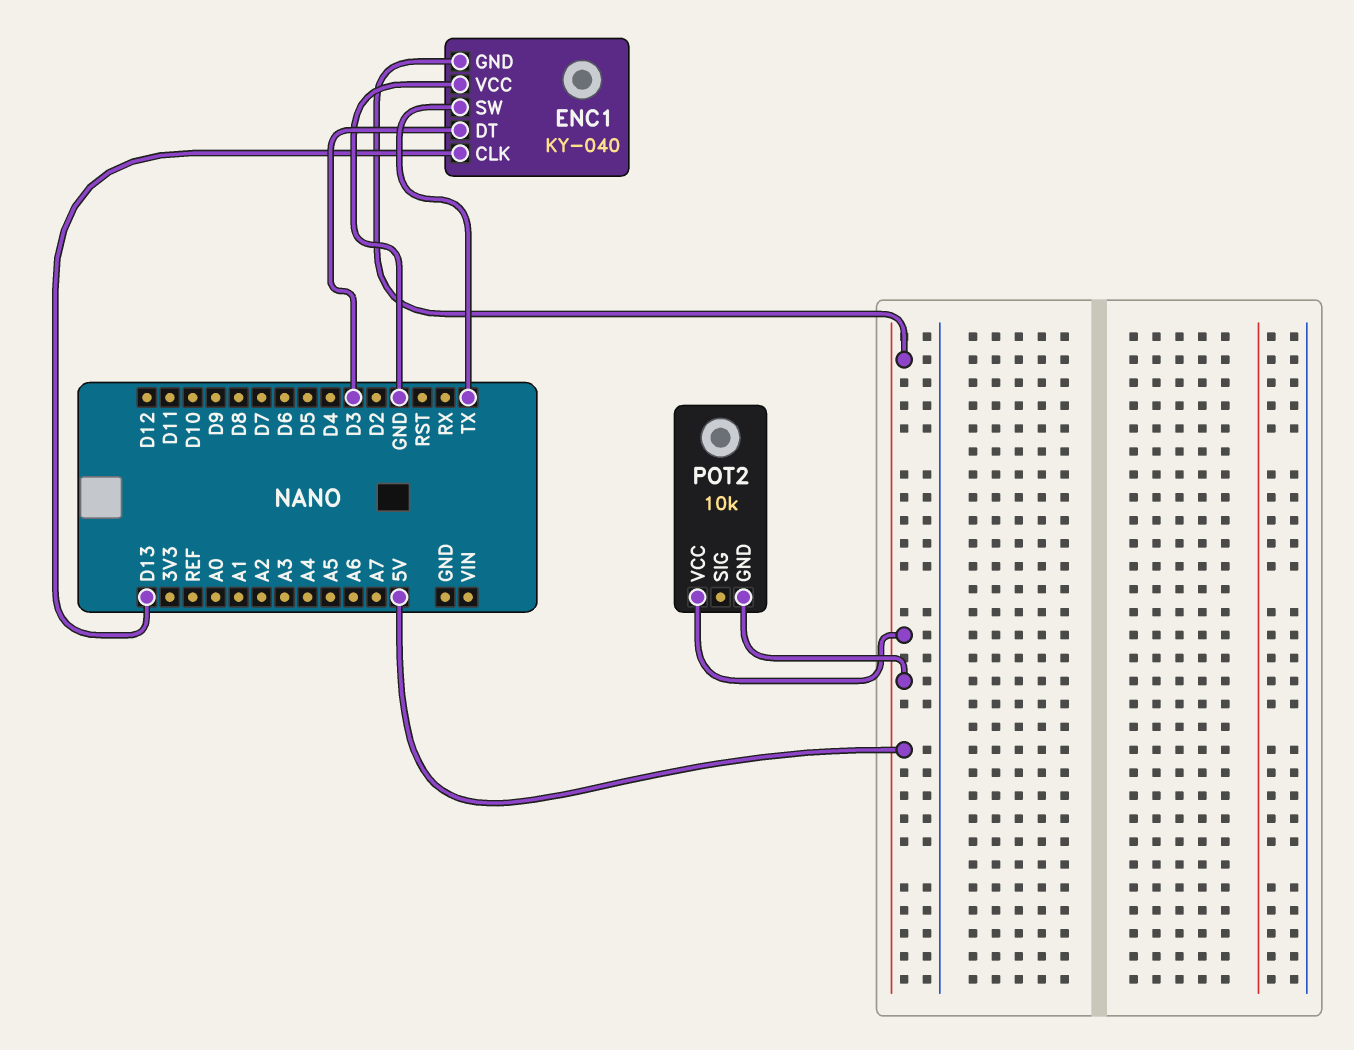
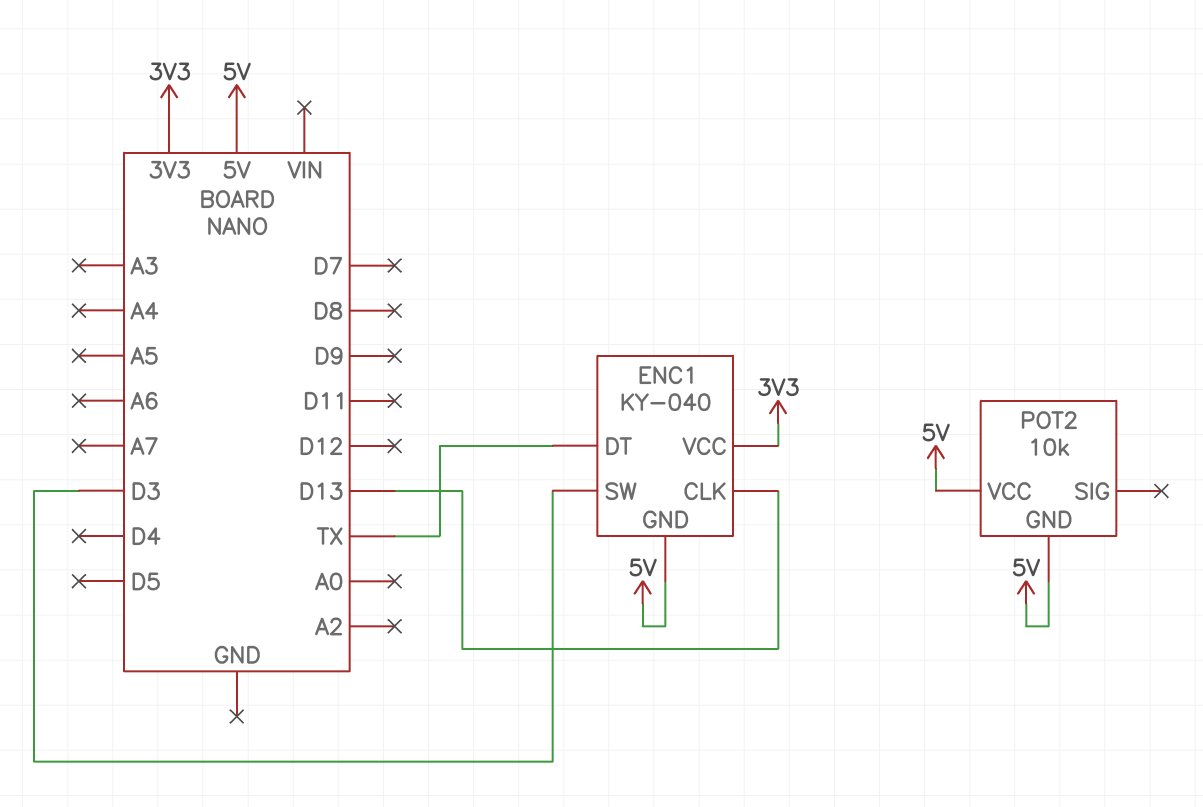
ENC1 pin DT: D3 -> TX
ENC1 pin SW: TX -> D3
ENC1 pin VCC: GND -> 3V3

